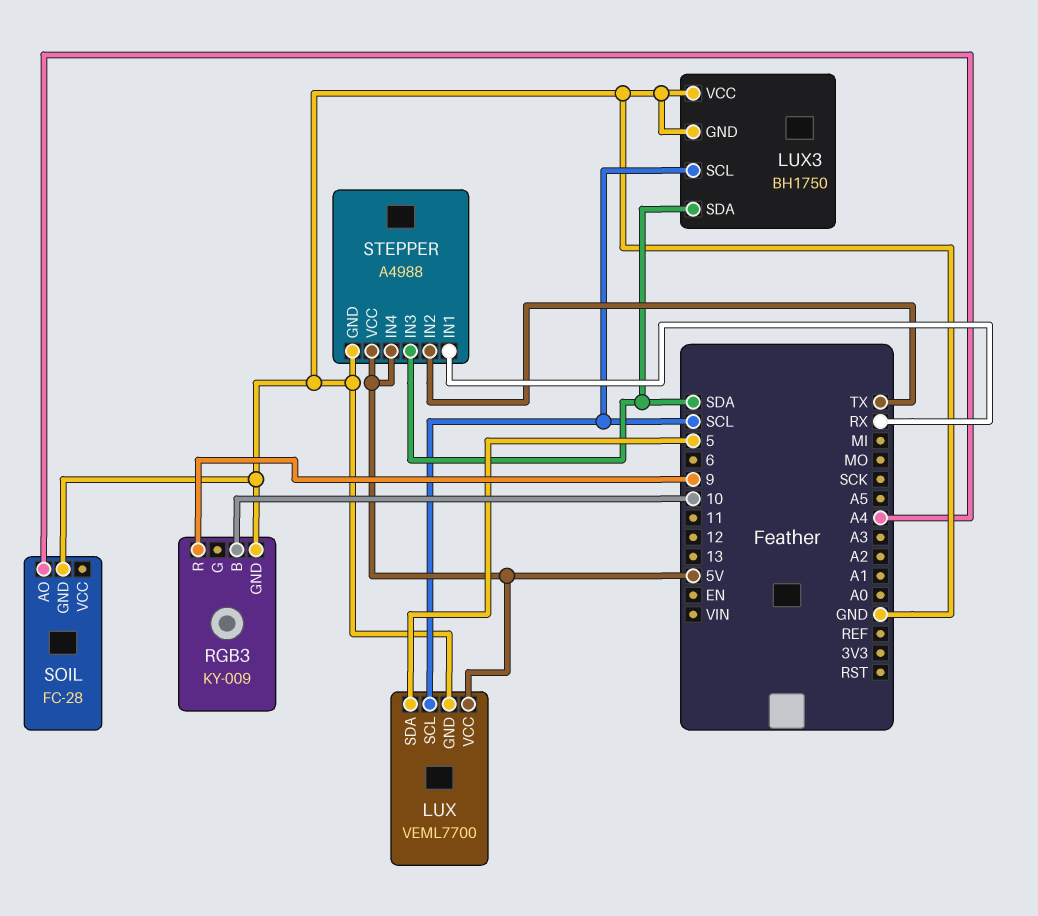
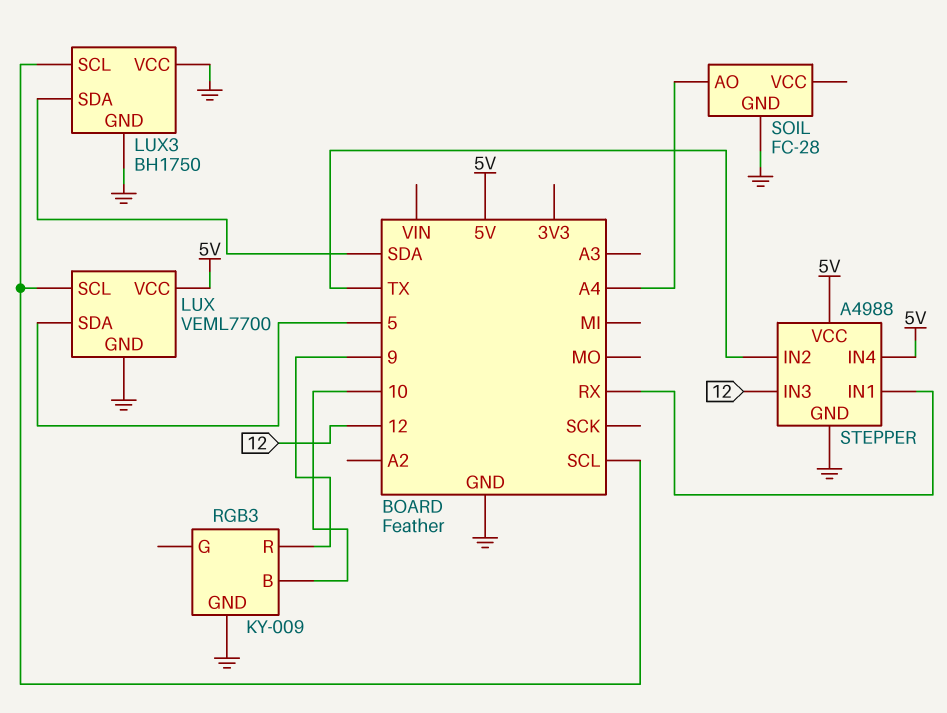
STEPPER pin IN3: SDA -> 12

